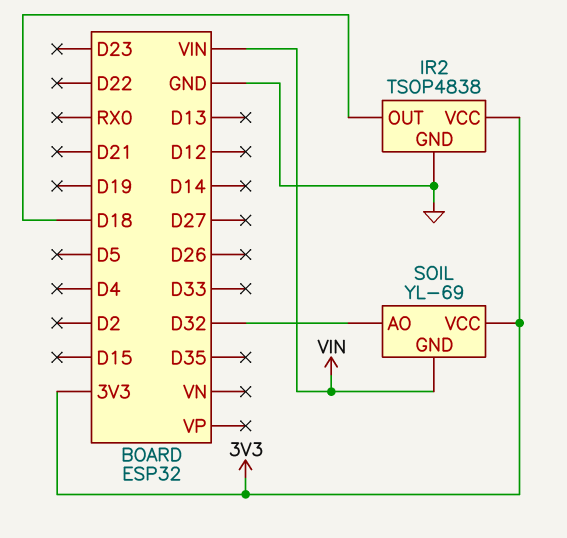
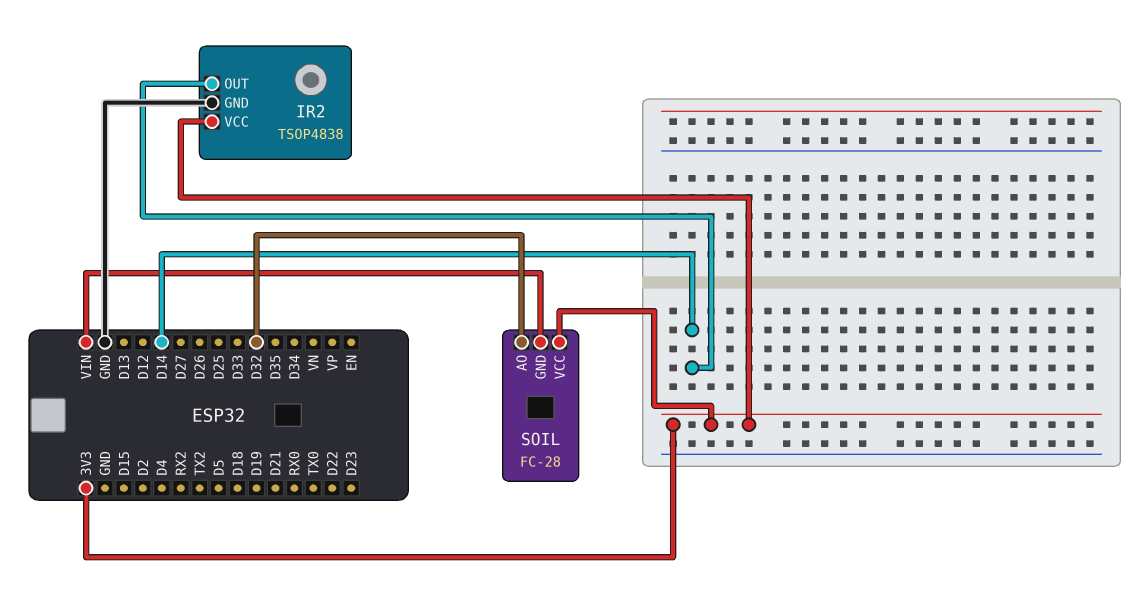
IR2 pin OUT: D18 -> D14
SOIL: YL-69 -> FC-28

